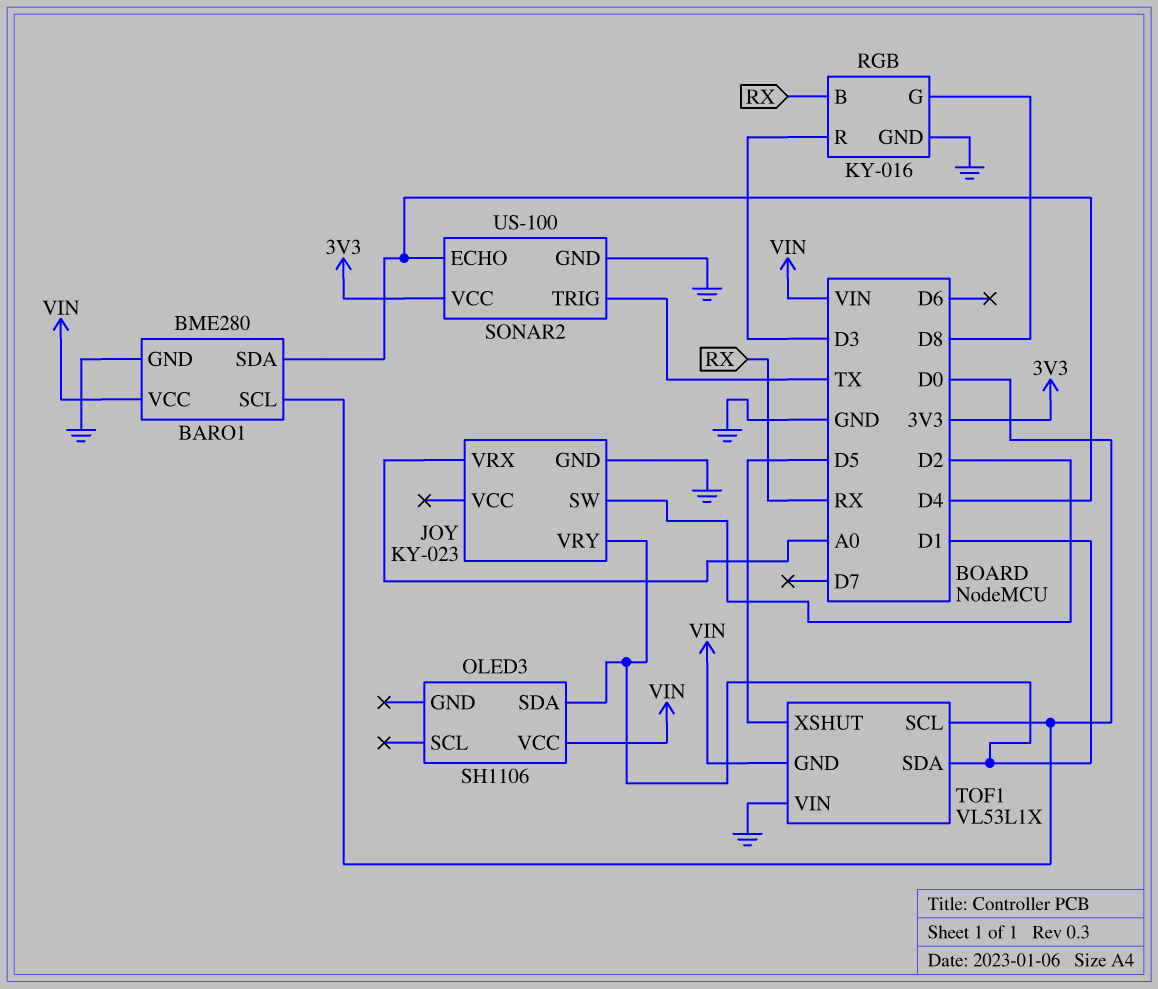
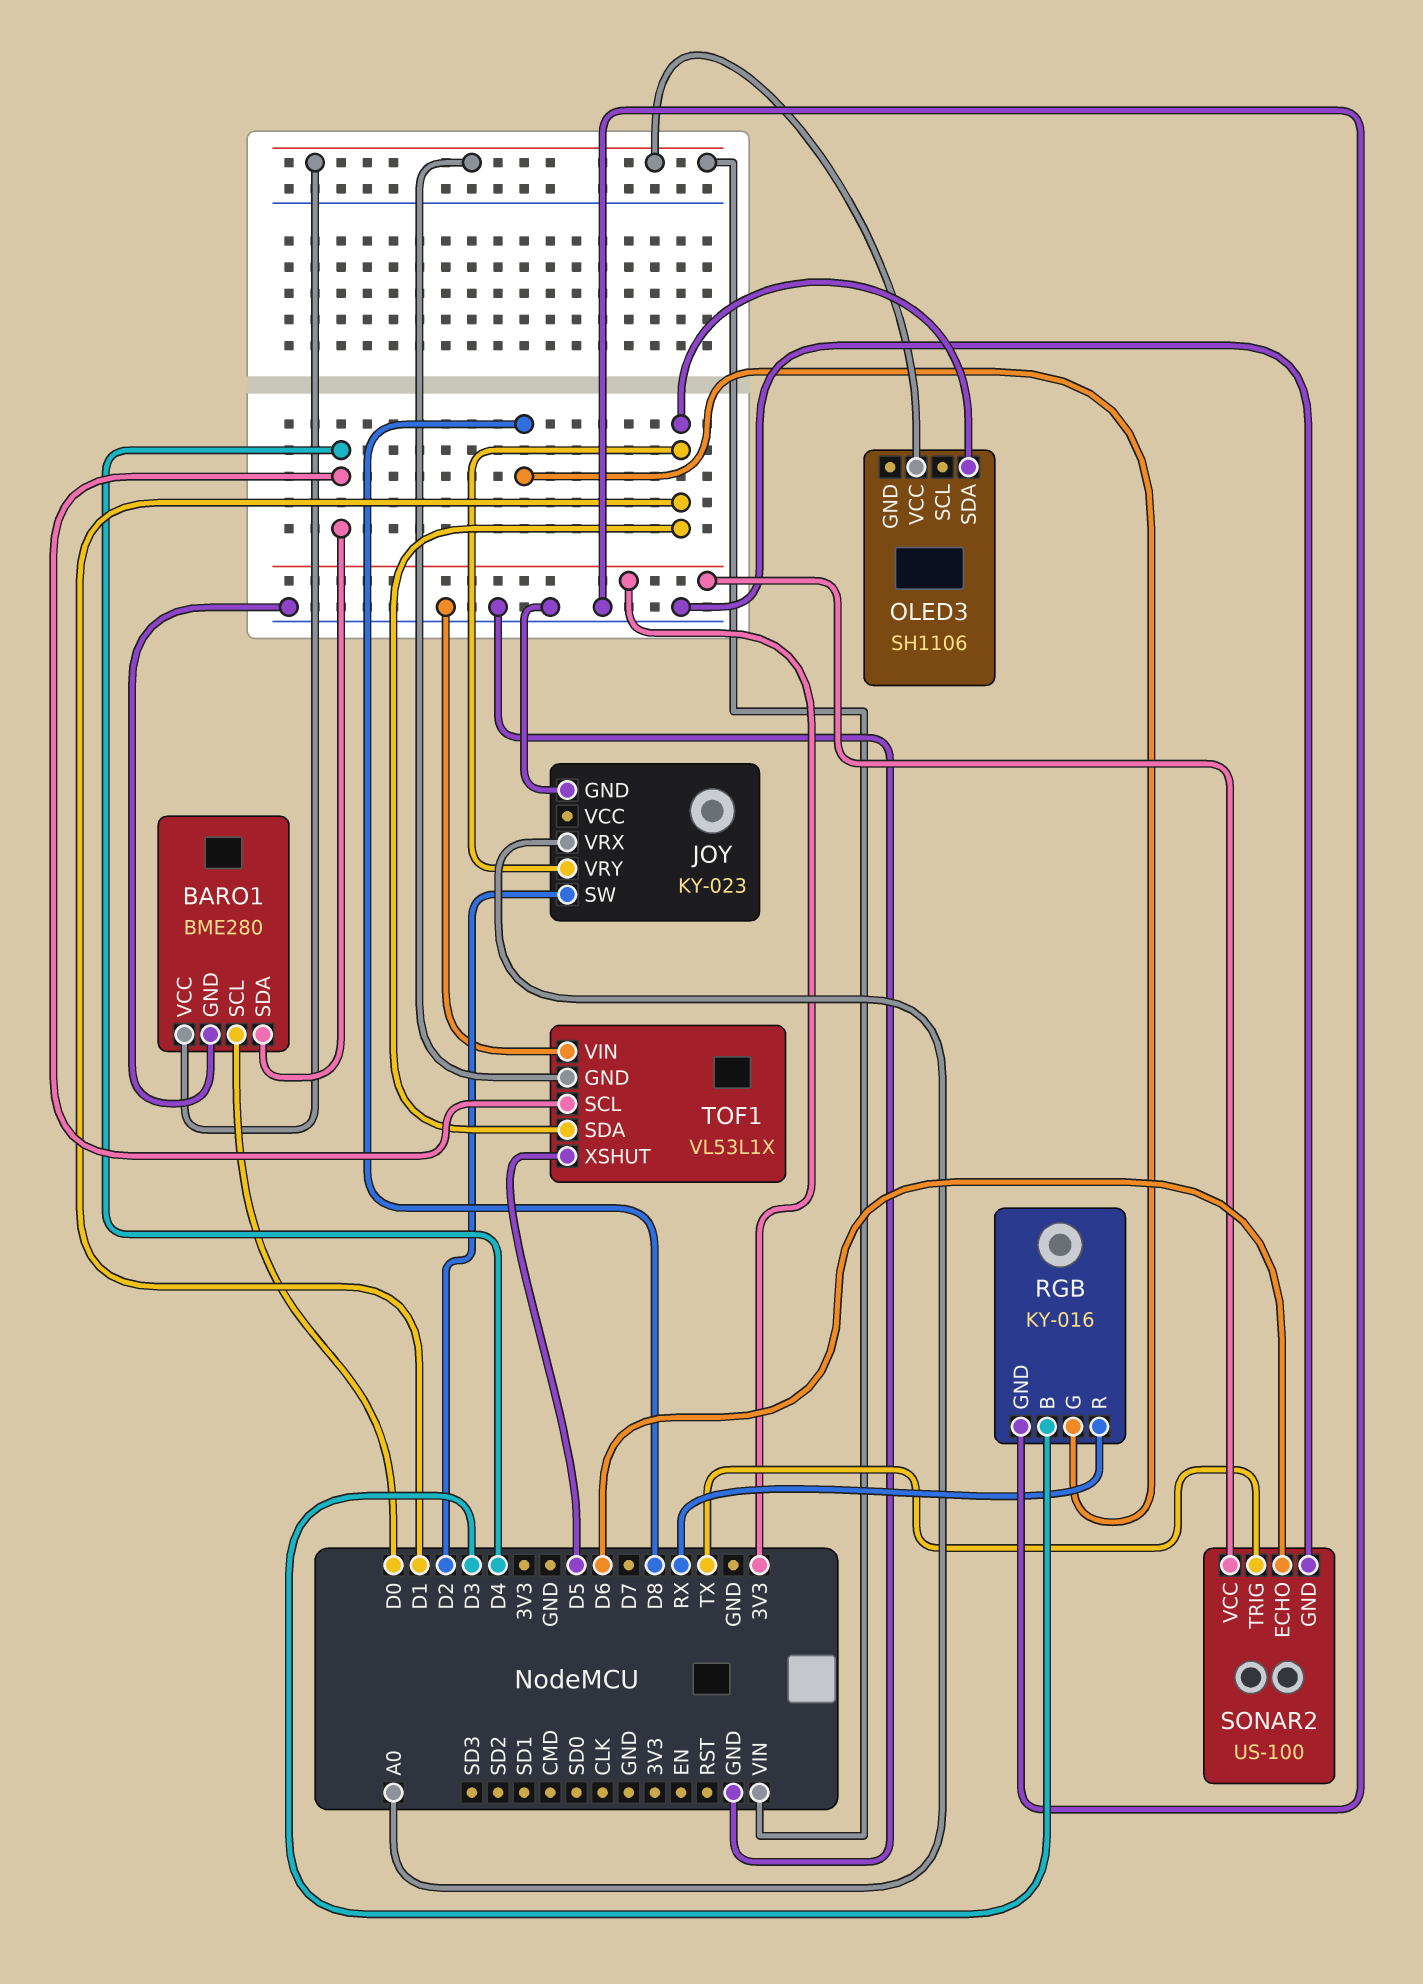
RGB pin B: RX -> D3
RGB pin R: D3 -> RX
SONAR2 pin ECHO: D4 -> D6
TOF1 pin SCL: D0 -> D4

